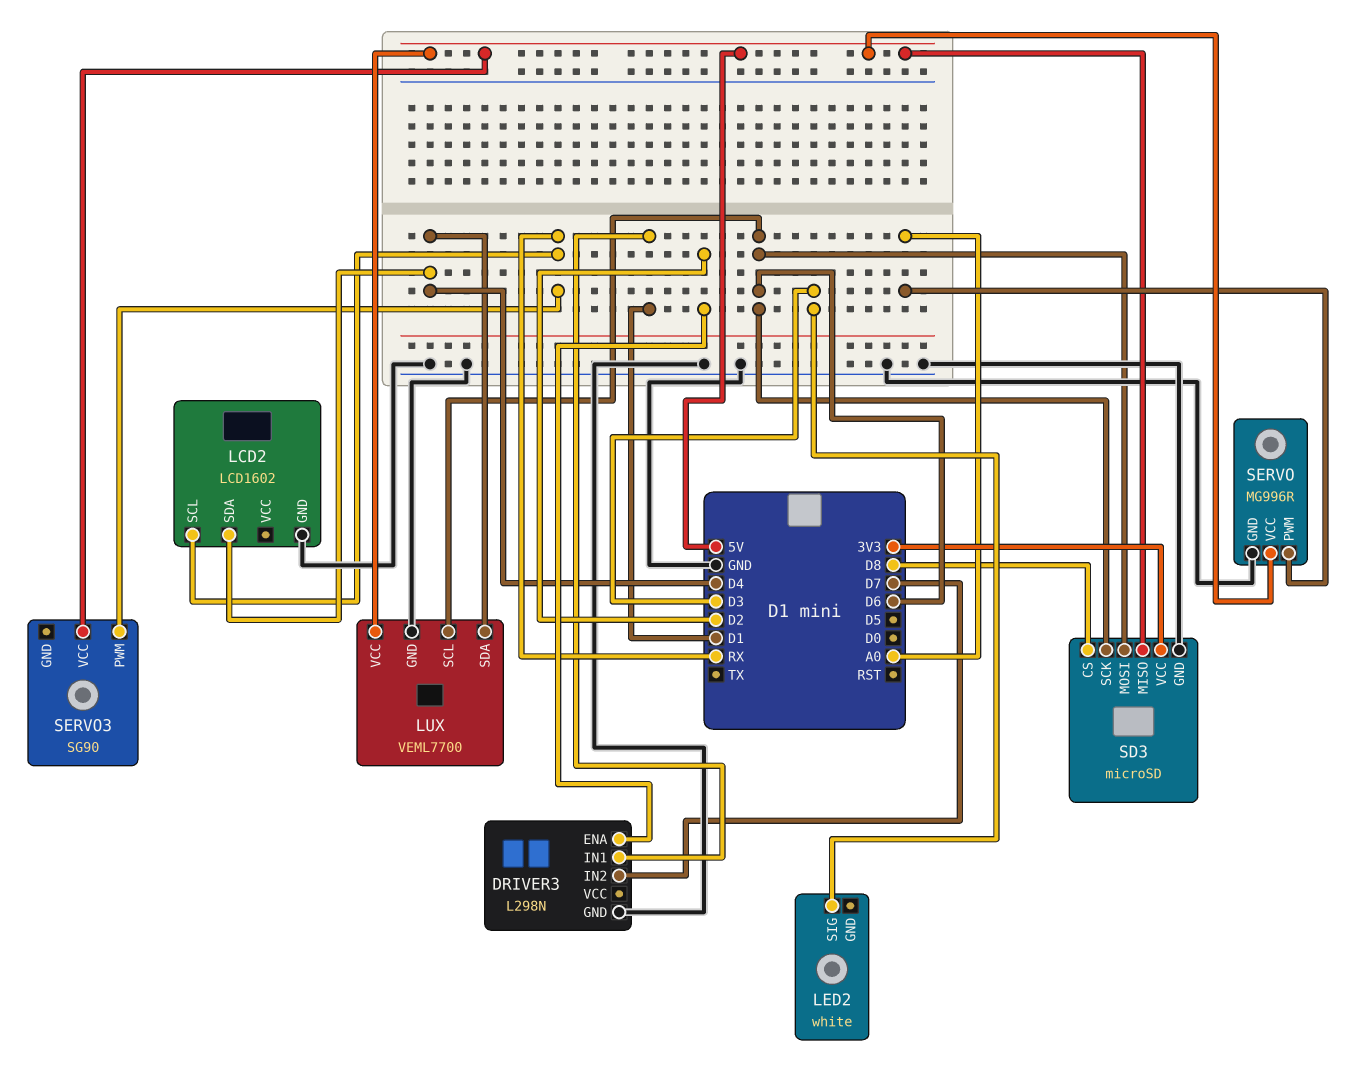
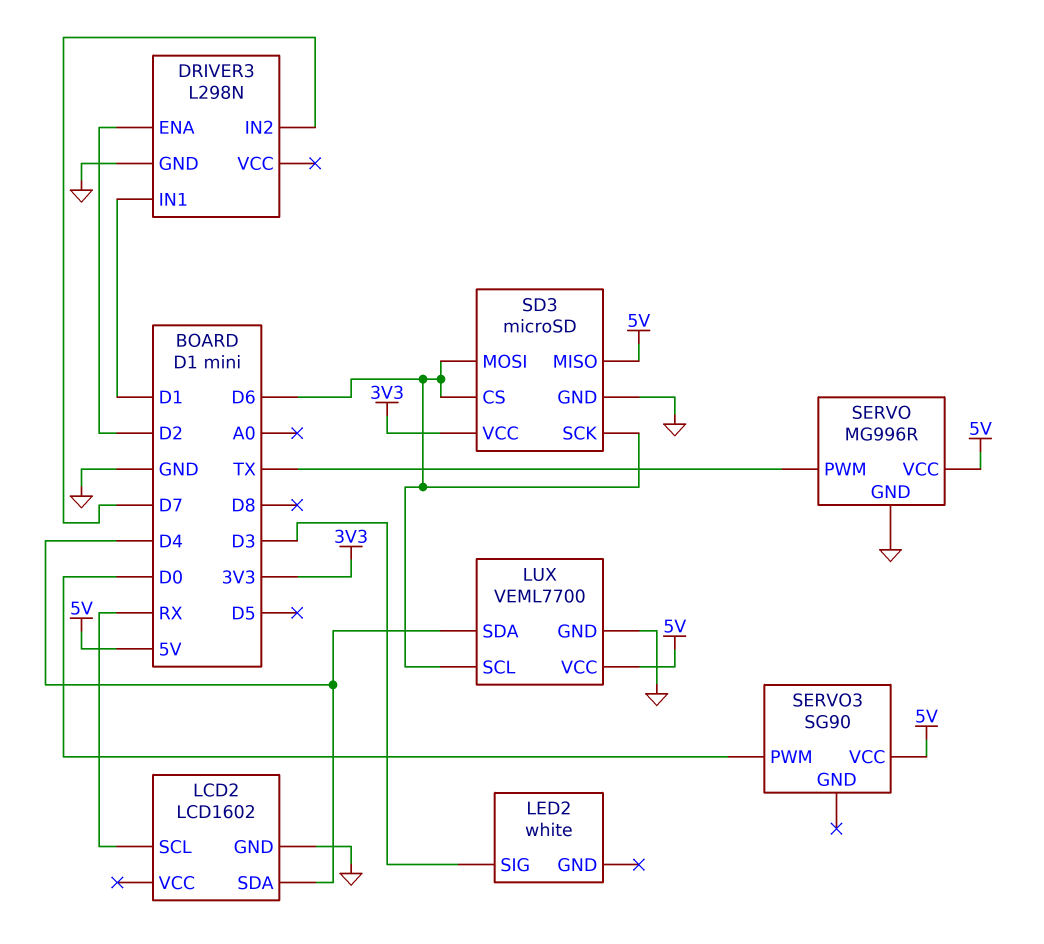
SD3 pin CS: D8 -> D6
SERVO pin PWM: A0 -> TX
SERVO3 pin PWM: RX -> D0

